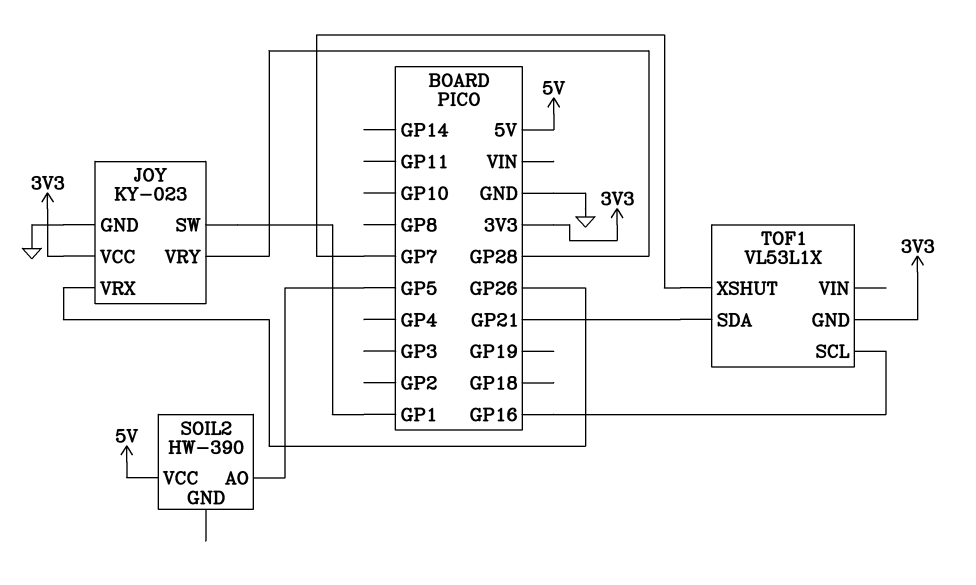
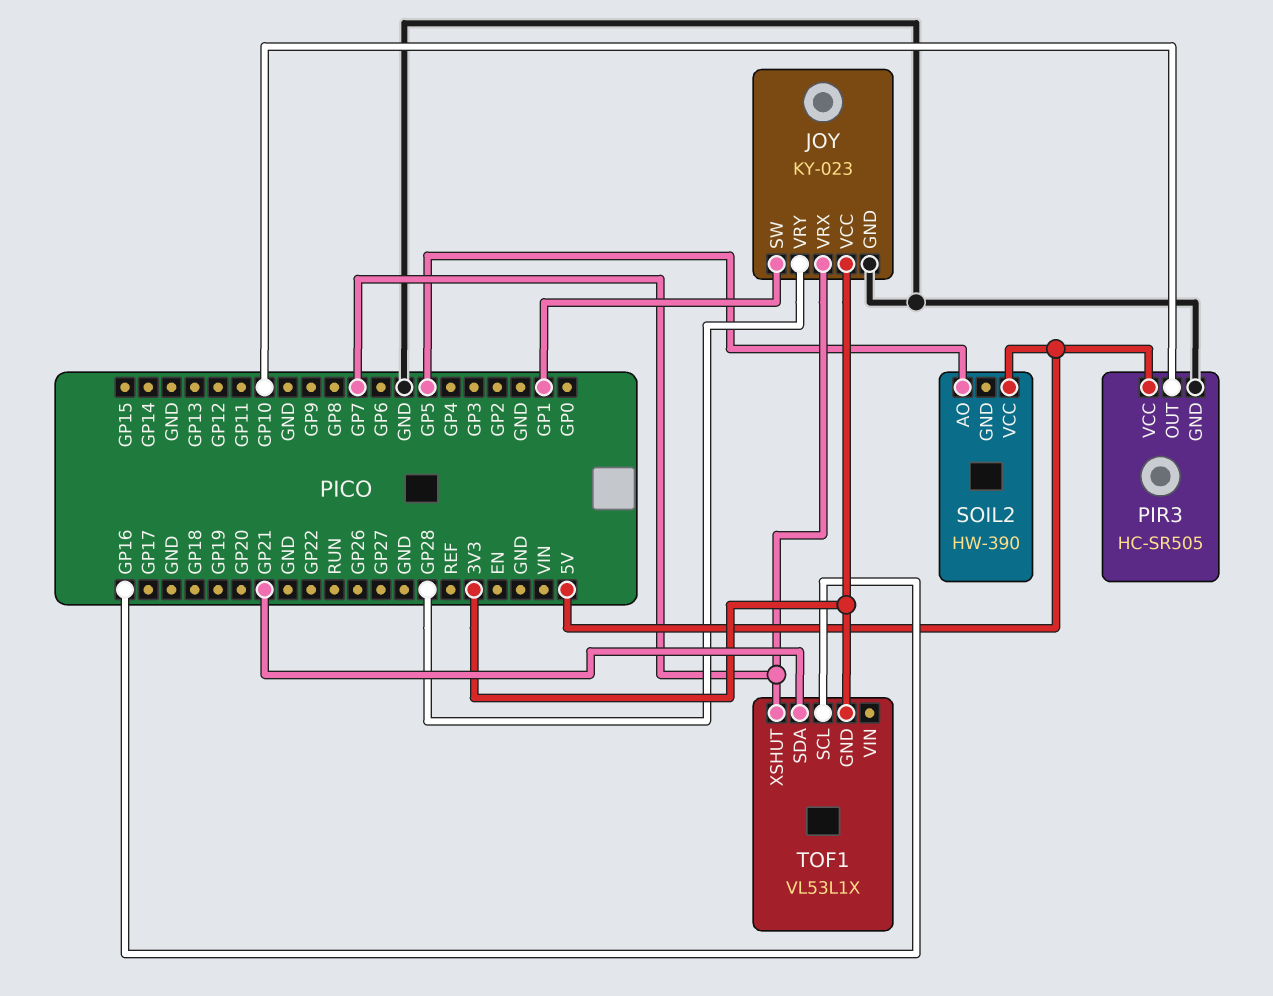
JOY pin VRX: GP26 -> GP7
PIR3: none -> HC-SR505
PIR3 pin GND: none -> GND
PIR3 pin OUT: none -> GP10
PIR3 pin VCC: none -> 5V

